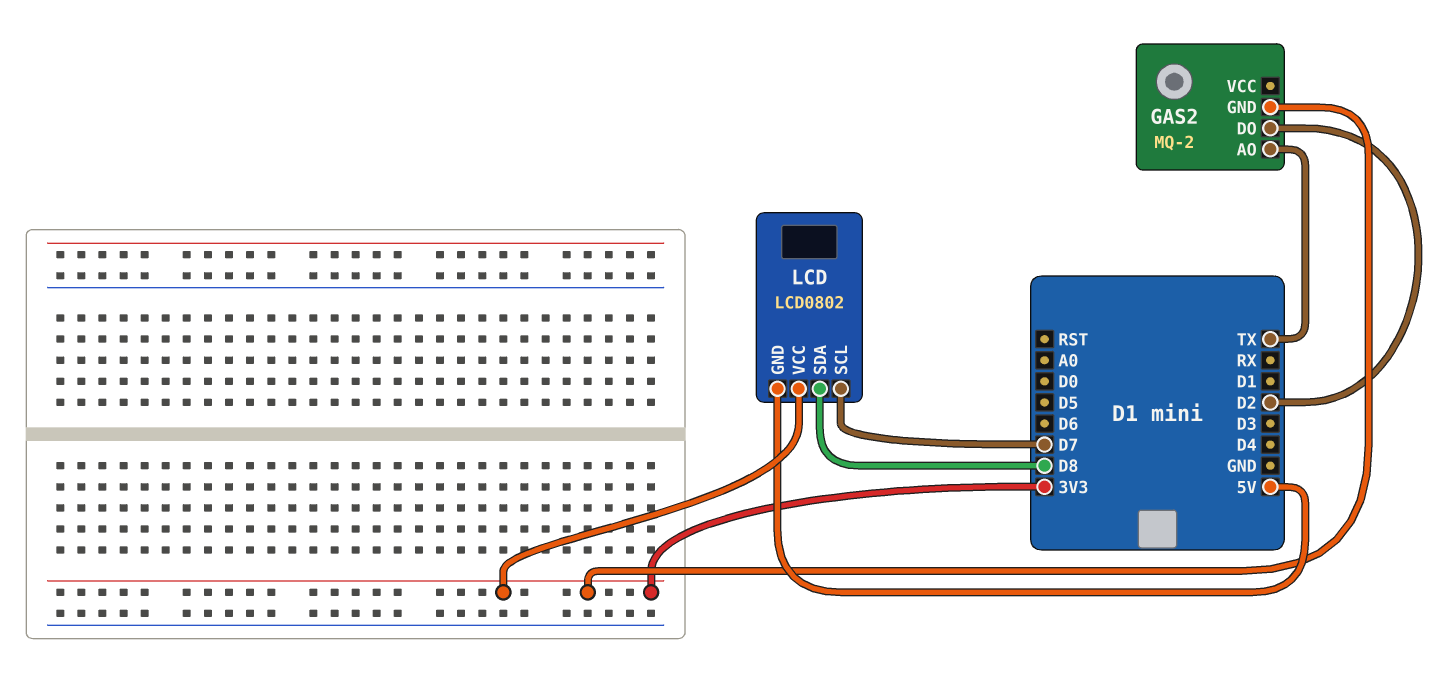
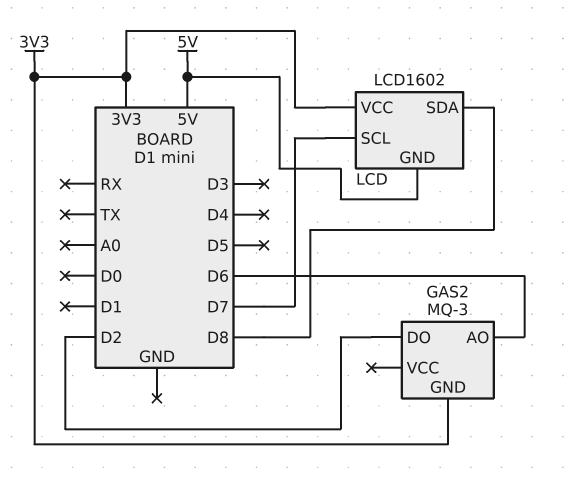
GAS2: MQ-2 -> MQ-3
GAS2 pin AO: TX -> D6
LCD: LCD0802 -> LCD1602

